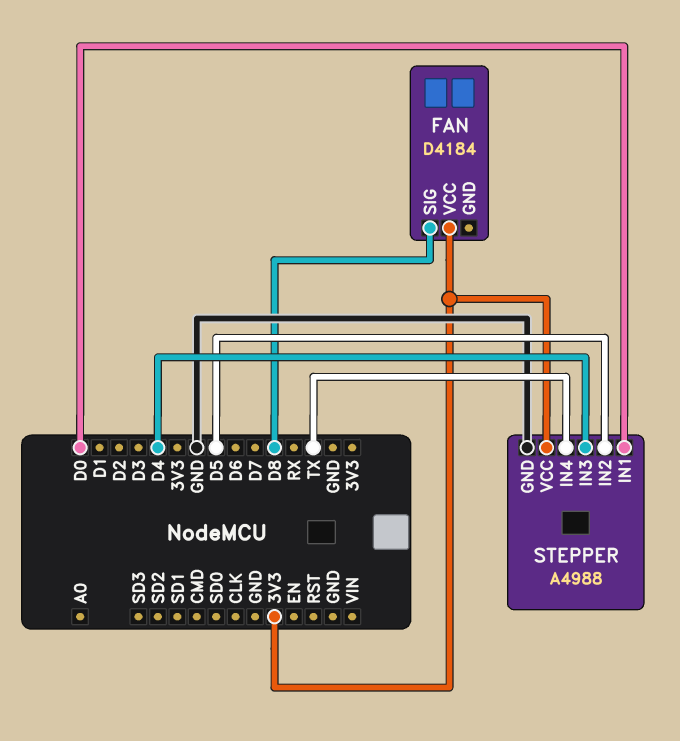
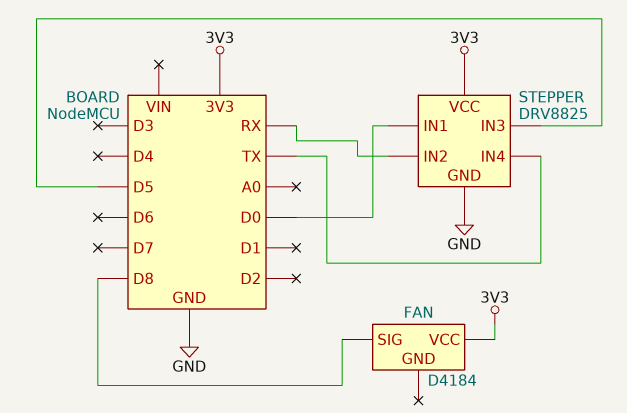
STEPPER: A4988 -> DRV8825
STEPPER pin IN2: D5 -> RX
STEPPER pin IN3: D4 -> D5

